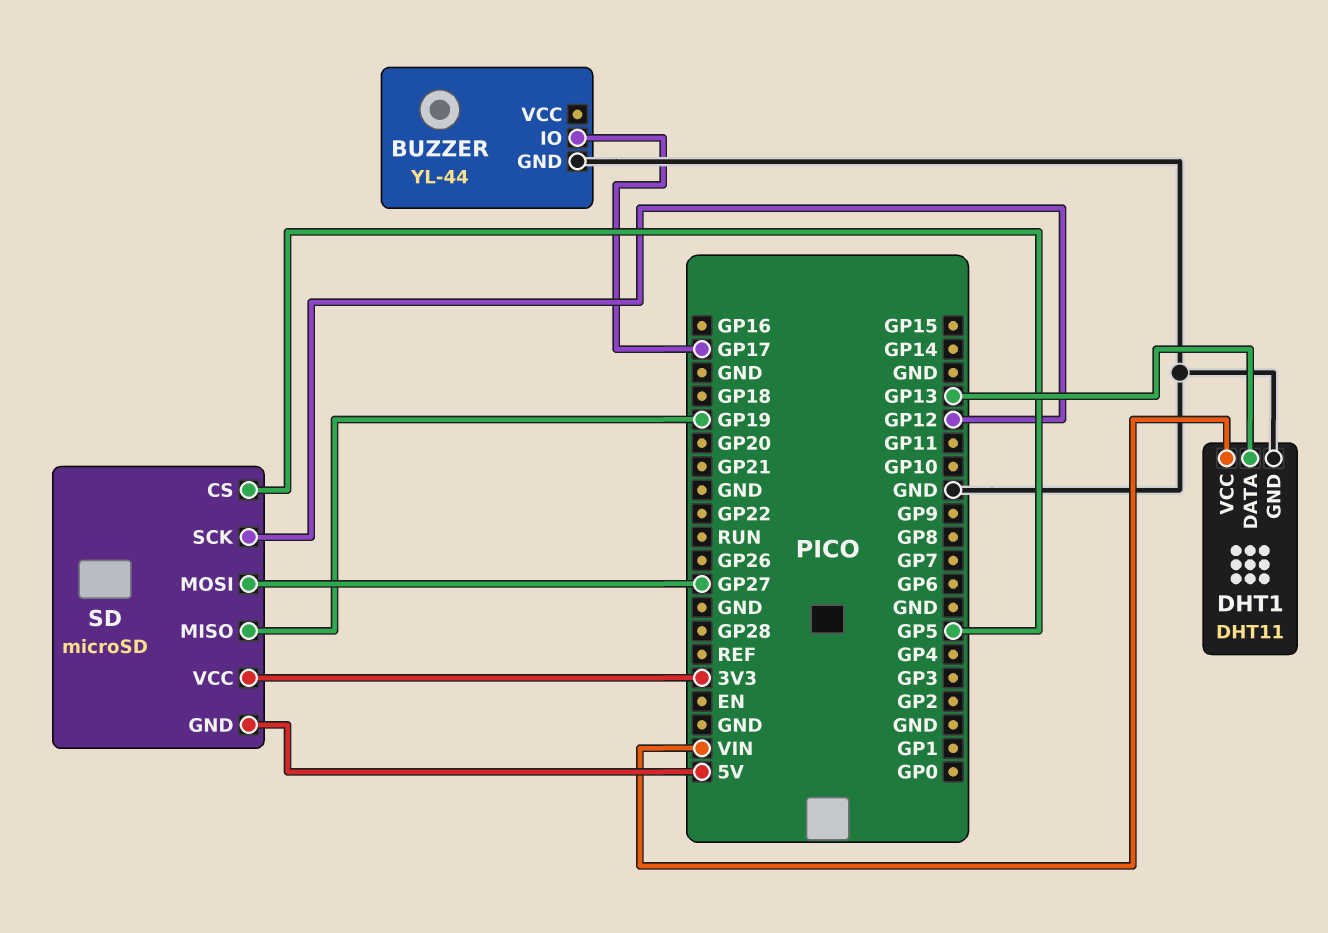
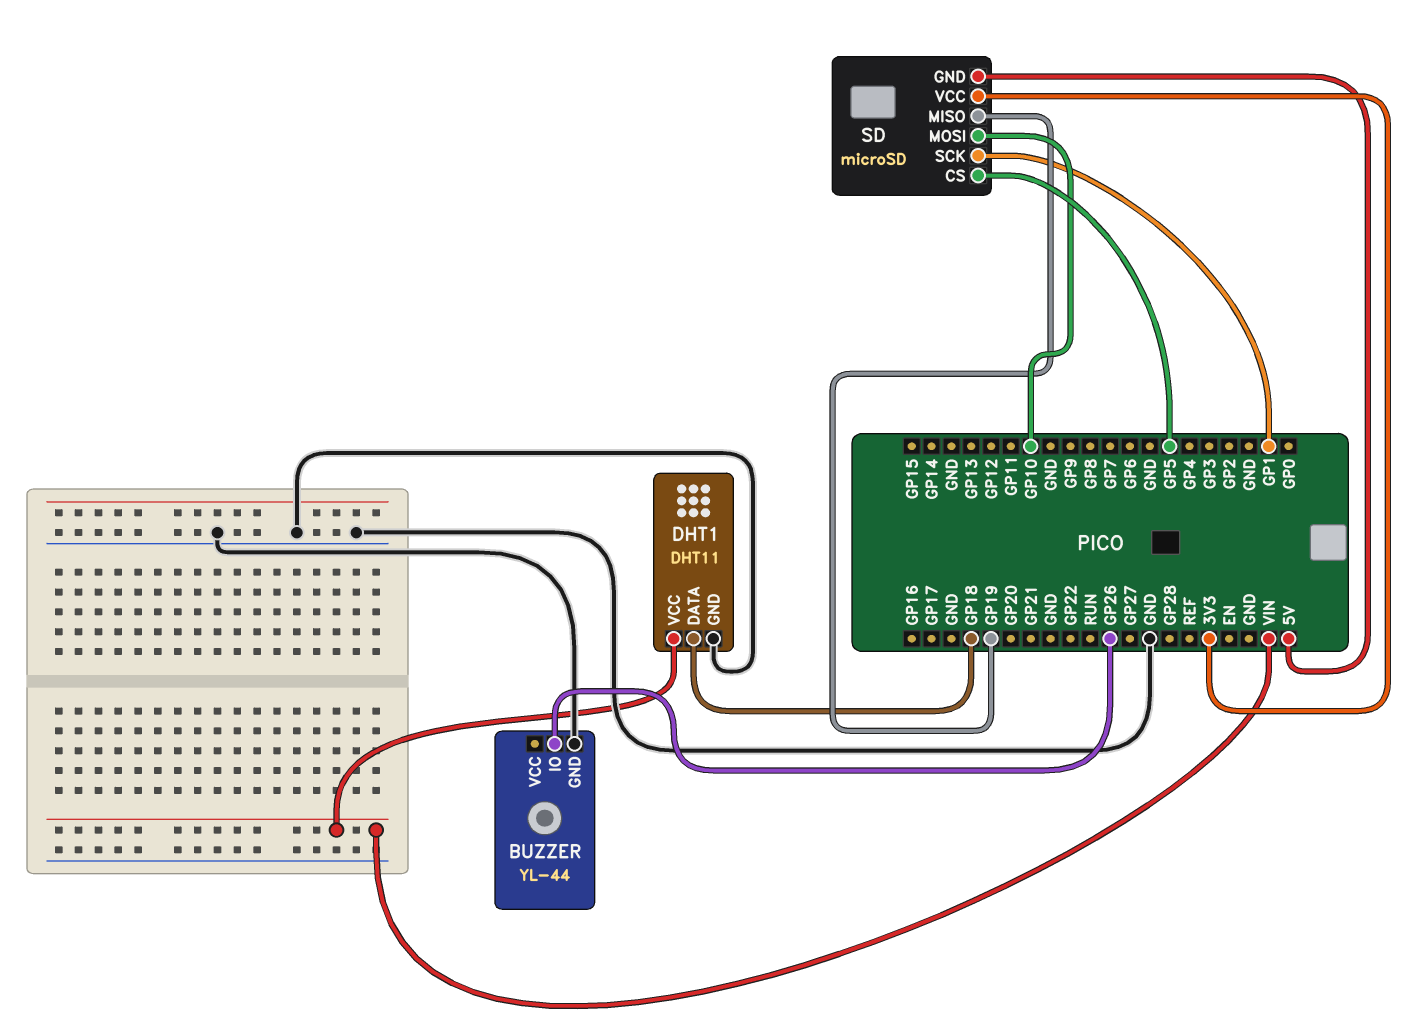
BUZZER pin IO: GP17 -> GP26
DHT1 pin DATA: GP13 -> GP18
SD pin MOSI: GP27 -> GP10
SD pin SCK: GP12 -> GP1

